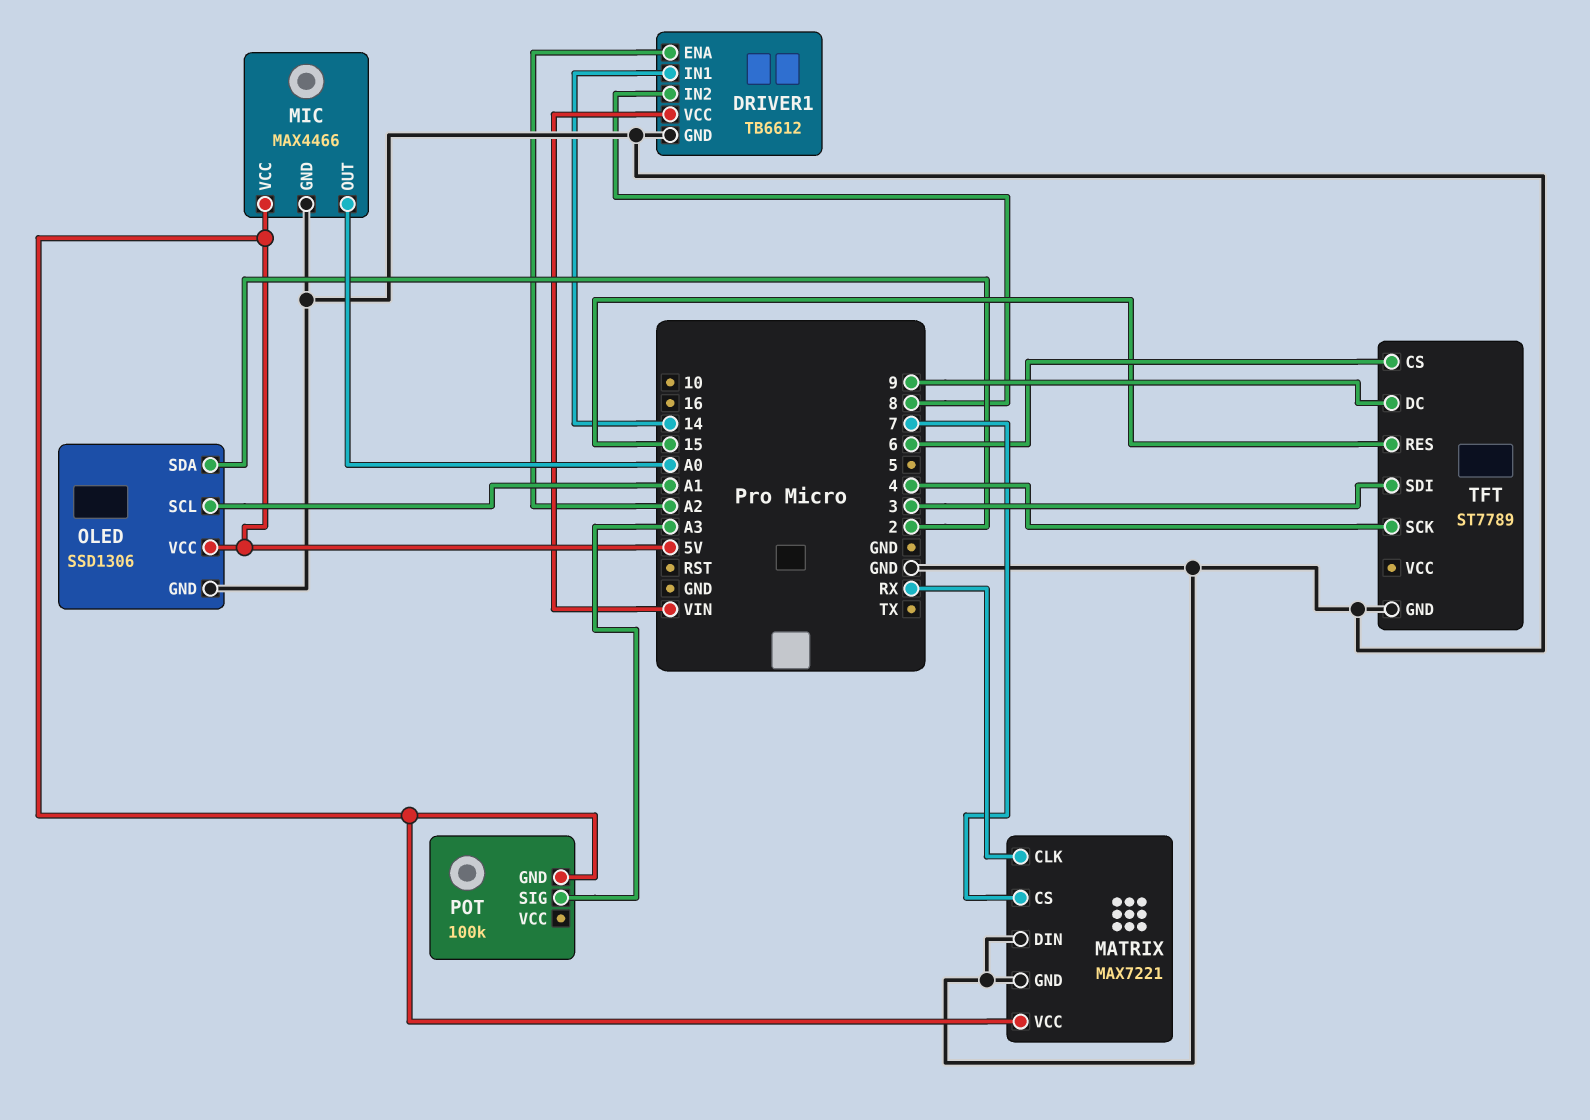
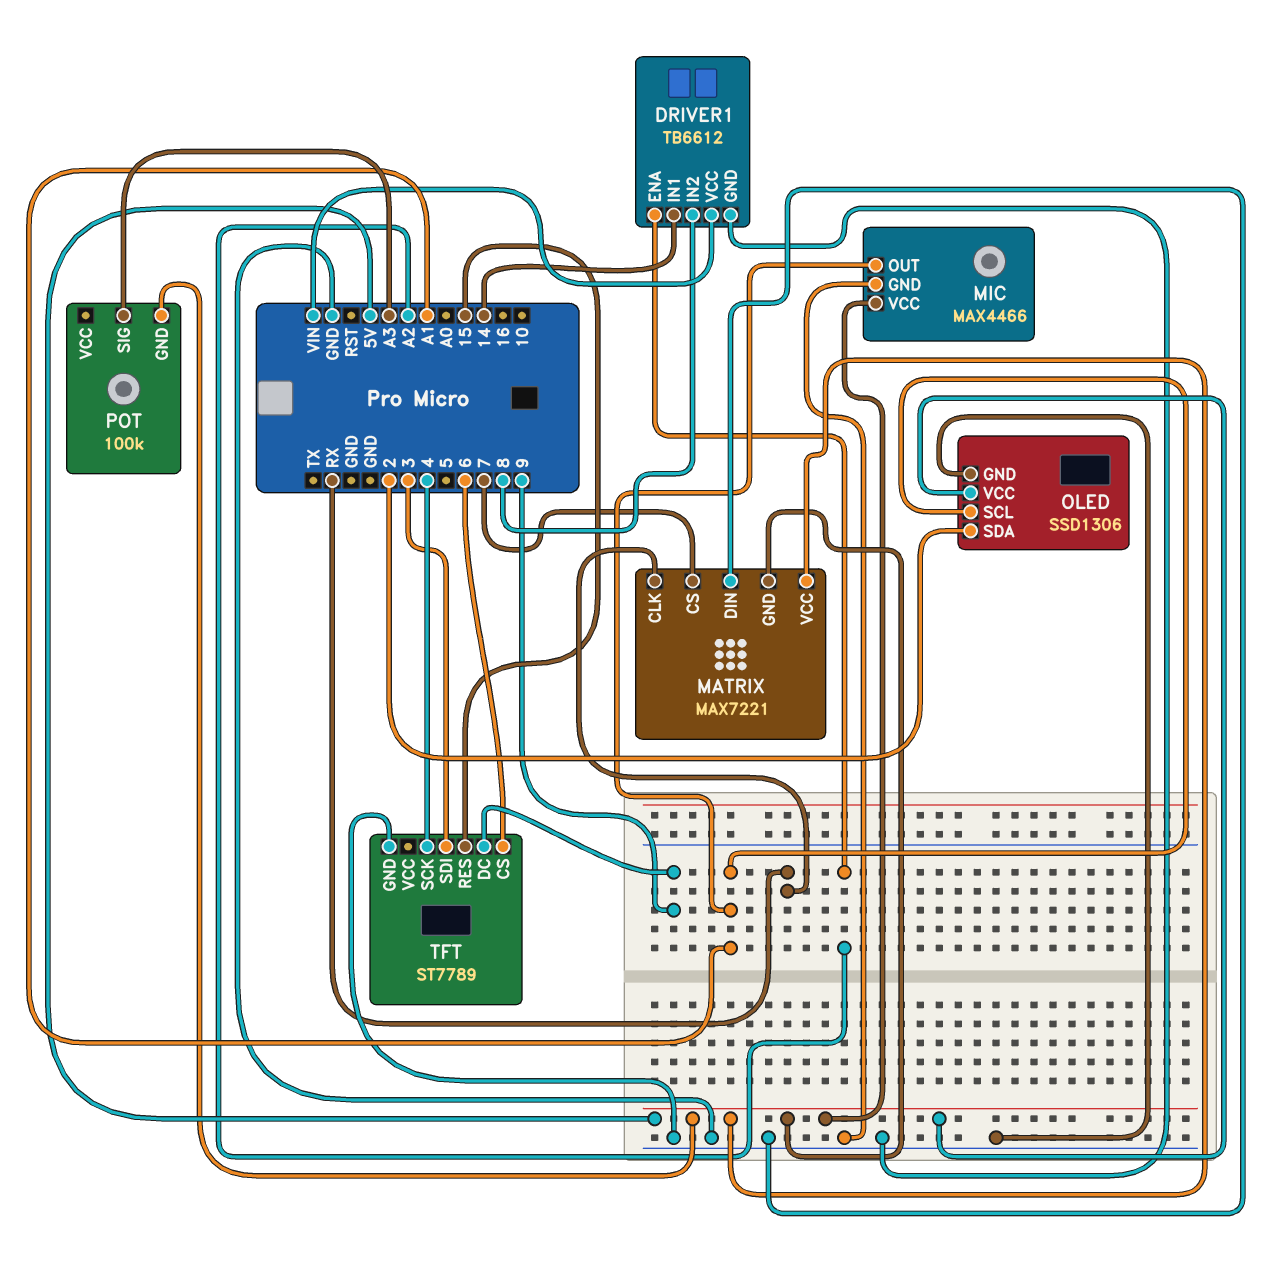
MATRIX pin GND: GND -> 5V
MIC pin OUT: A0 -> A1

